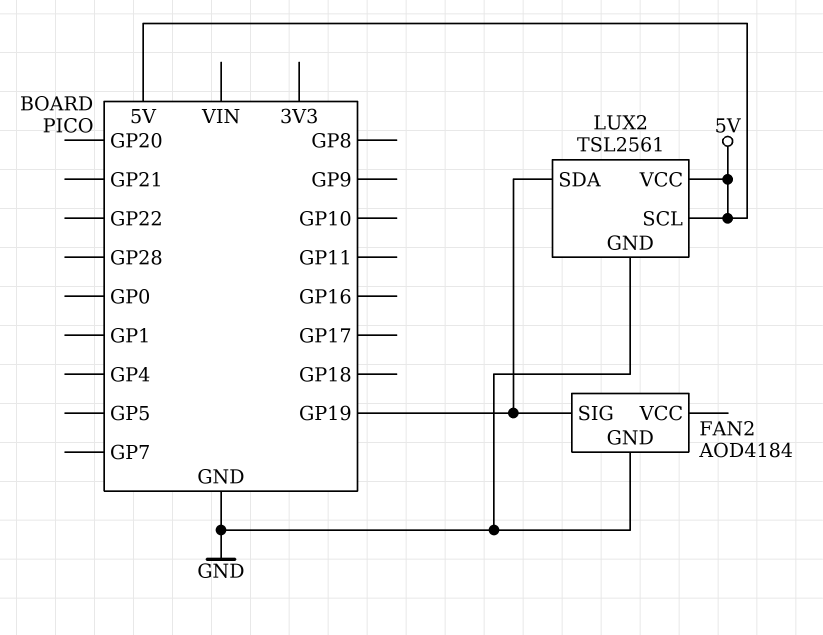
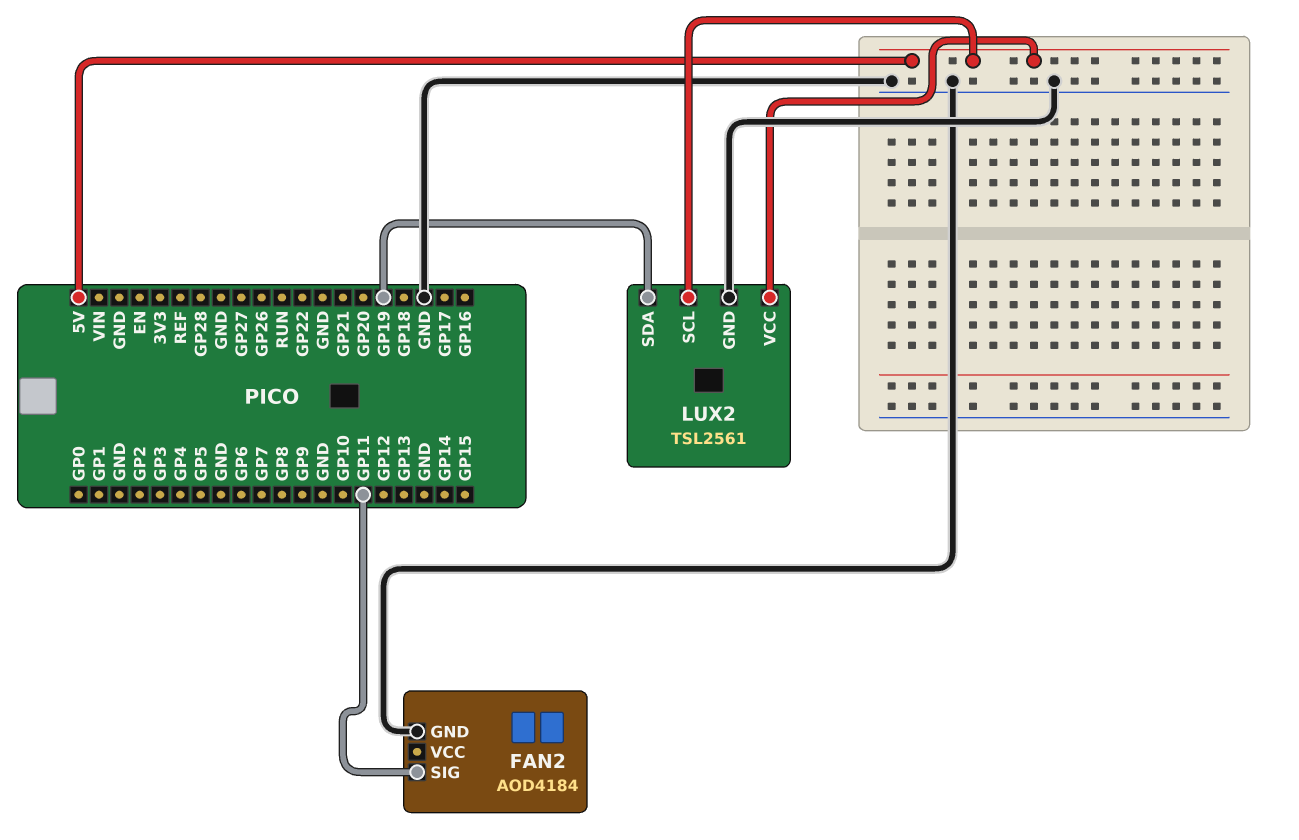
FAN2 pin SIG: GP19 -> GP11

